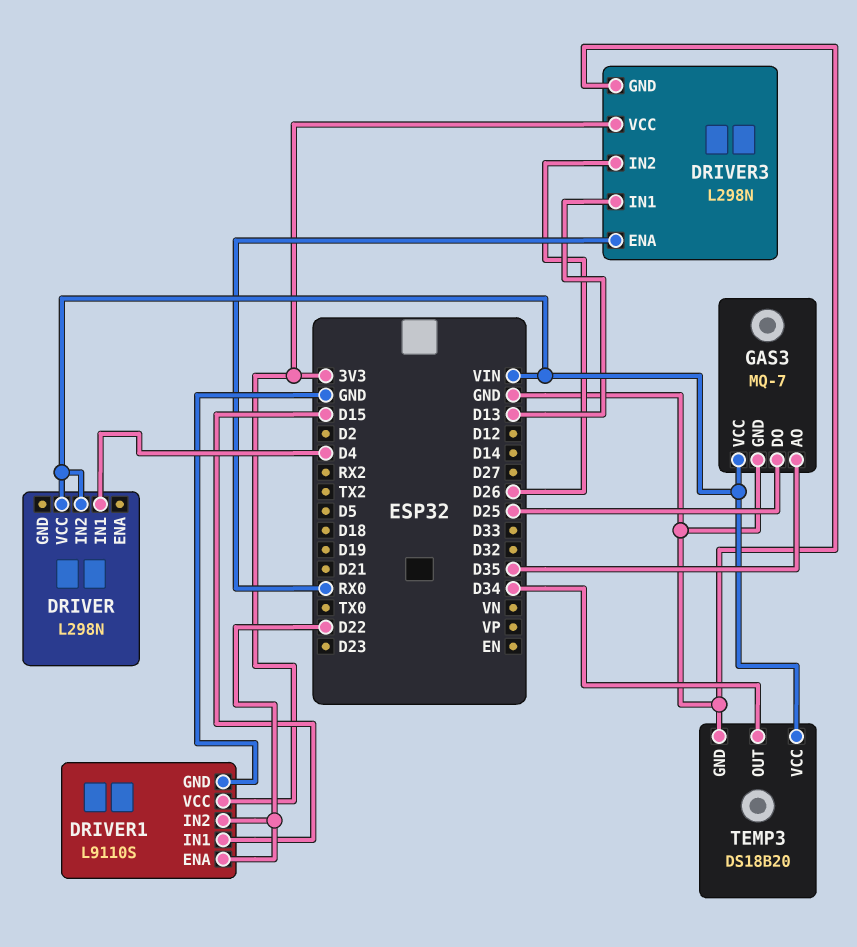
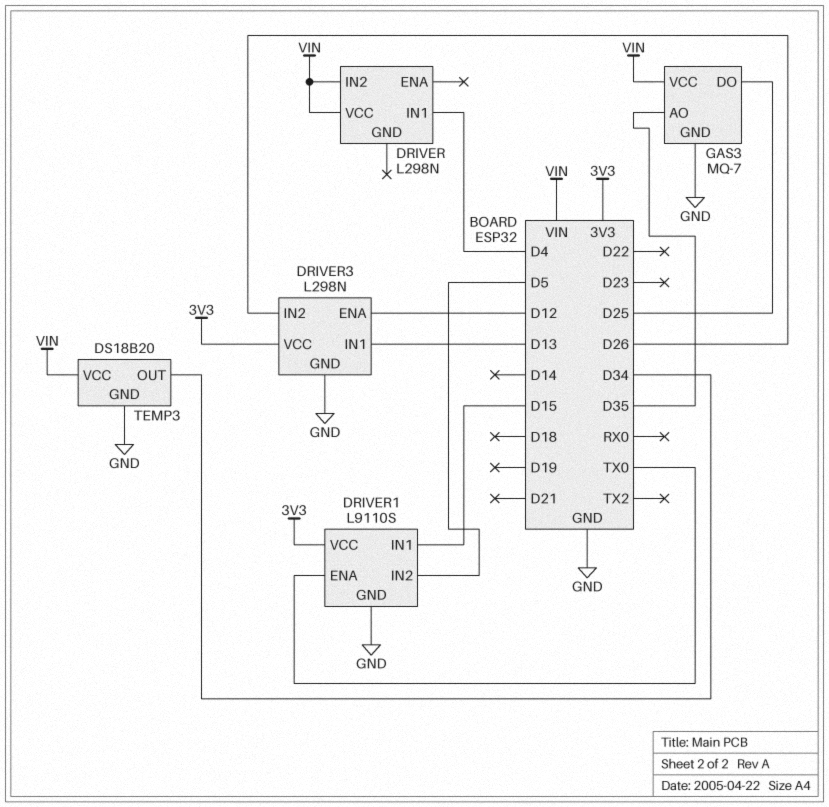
DRIVER1 pin ENA: D22 -> TX0
DRIVER1 pin IN2: D22 -> D5
DRIVER3 pin ENA: RX0 -> D12

